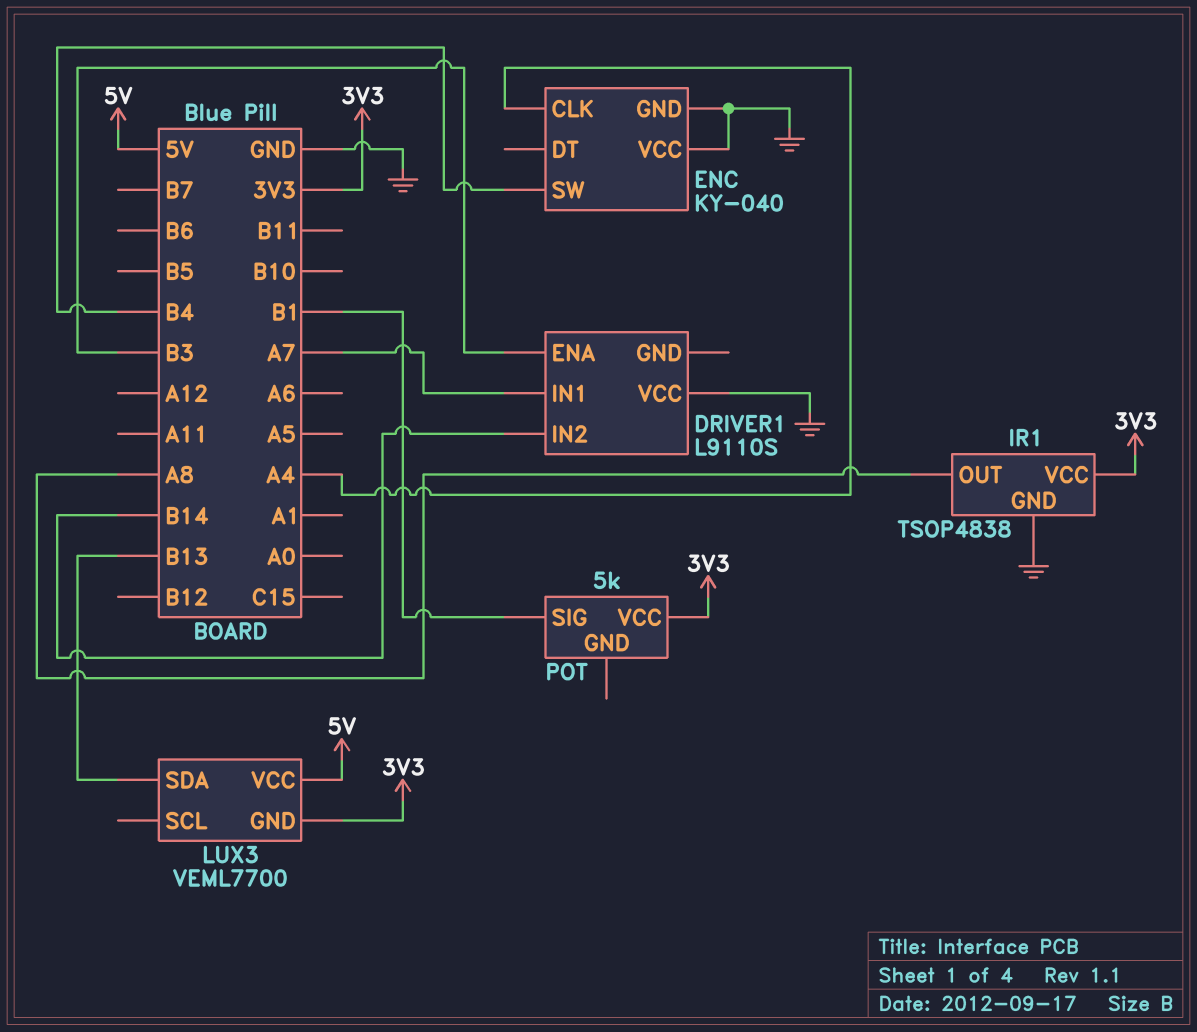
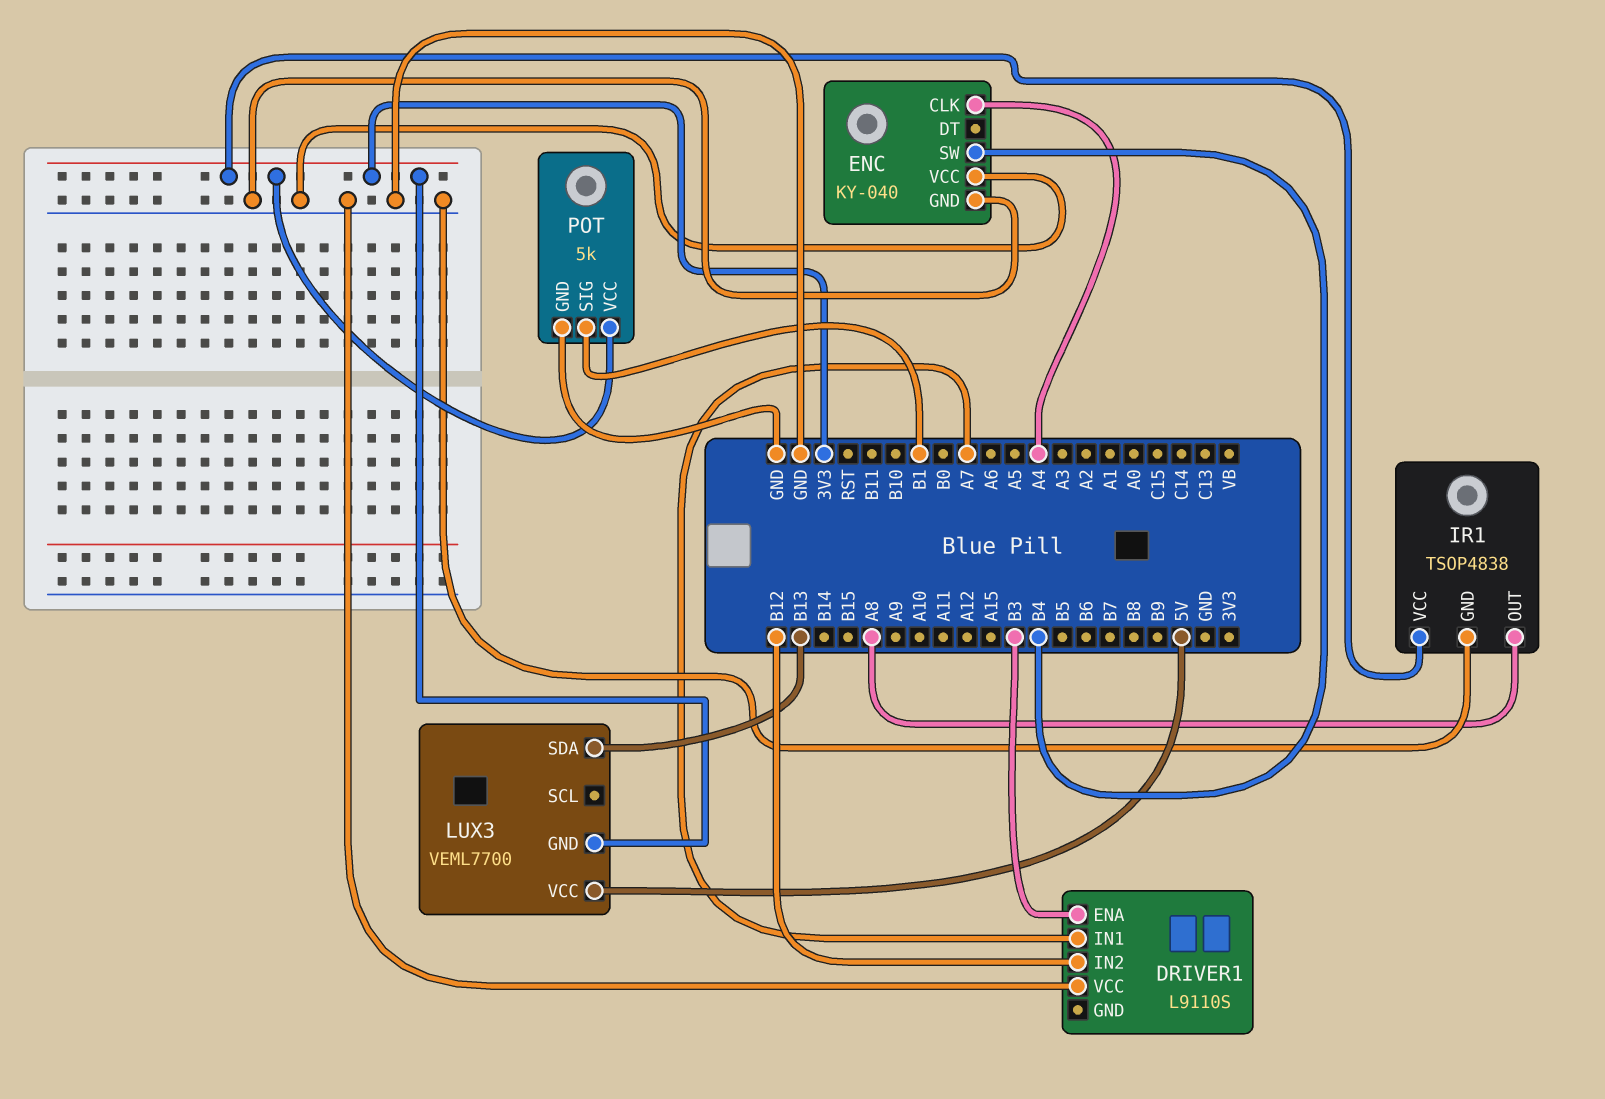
DRIVER1 pin IN2: B14 -> B12
POT pin GND: none -> GND

